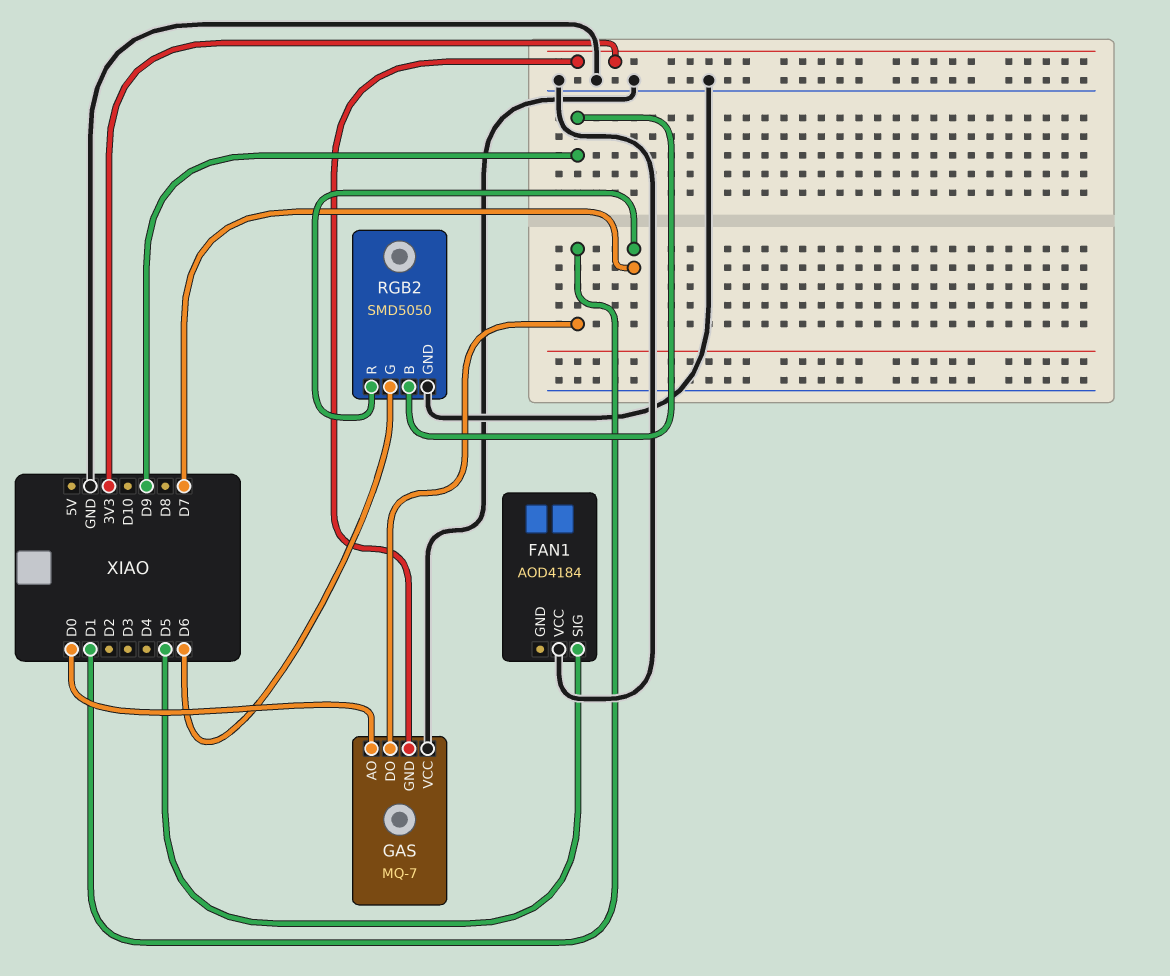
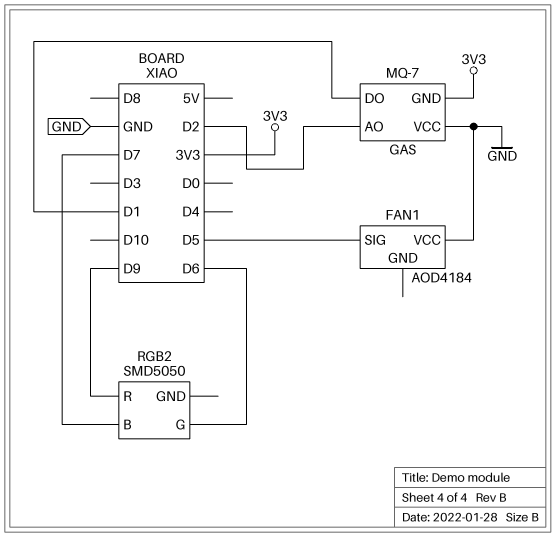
GAS pin AO: D0 -> D2
RGB2 pin B: D9 -> D7
RGB2 pin GND: GND -> none
RGB2 pin R: D7 -> D9

